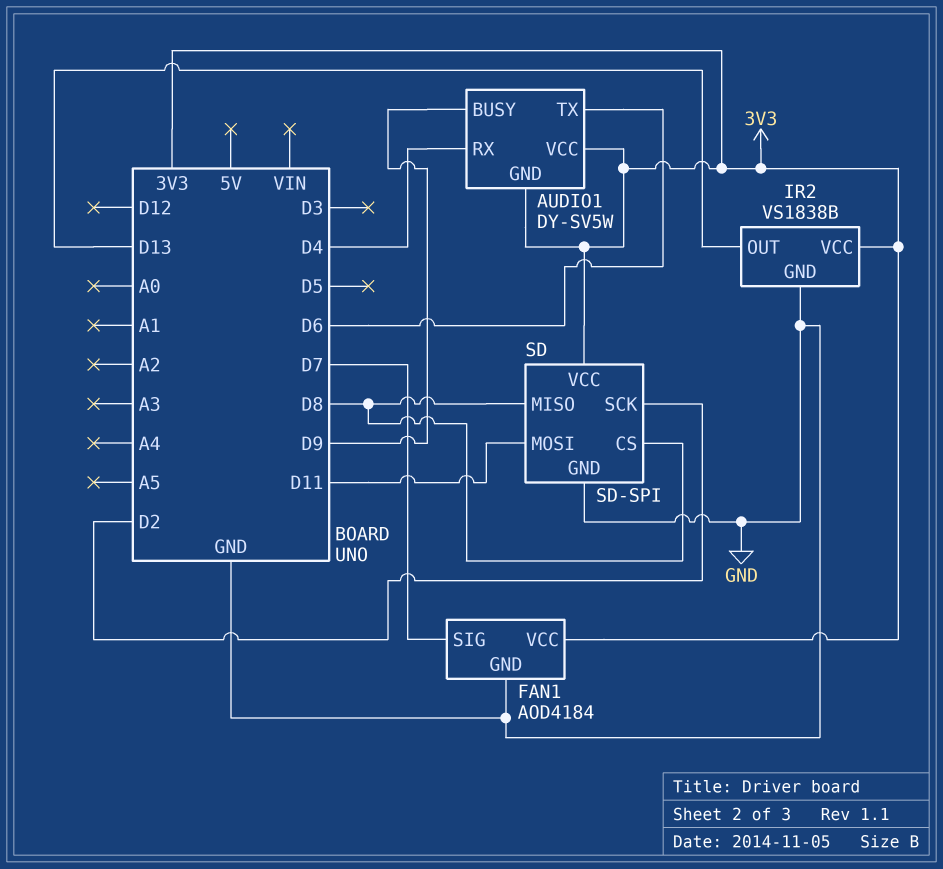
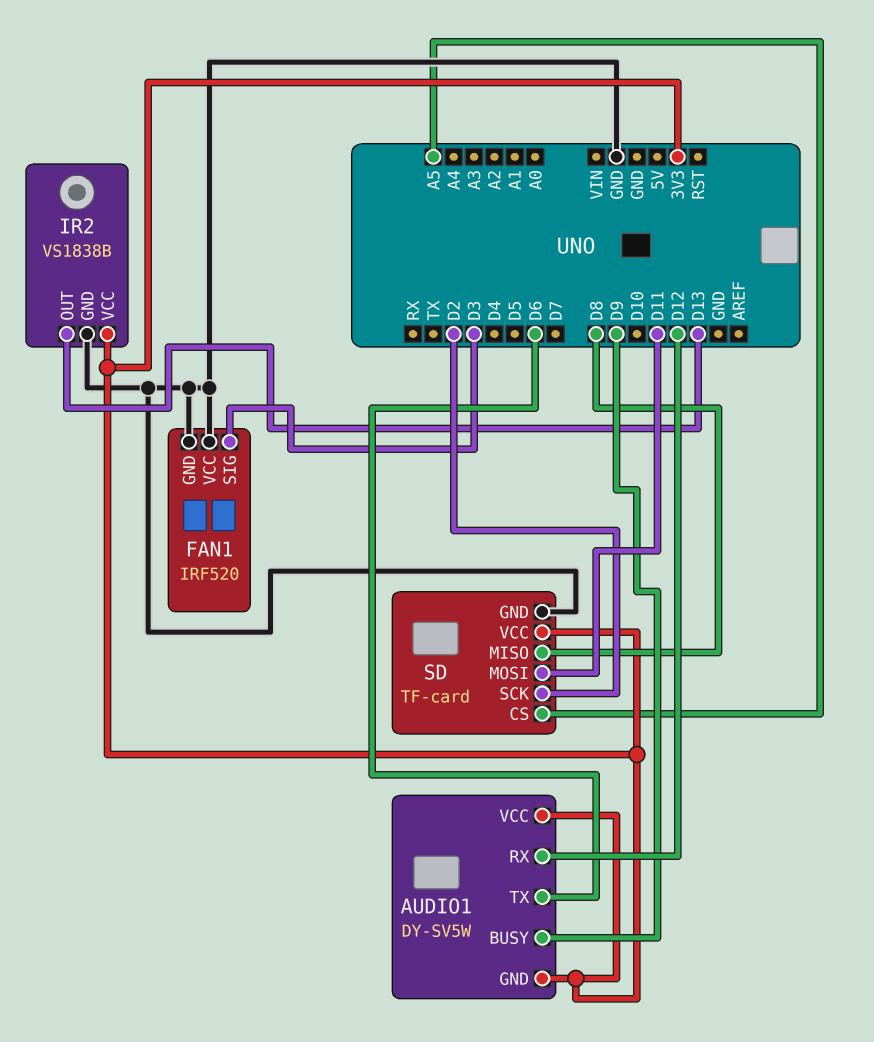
AUDIO1 pin RX: D4 -> D12
FAN1: AOD4184 -> IRF520
FAN1 pin SIG: D7 -> D3
FAN1 pin VCC: 3V3 -> GND
SD: SD-SPI -> TF-card
SD pin CS: D8 -> A5

